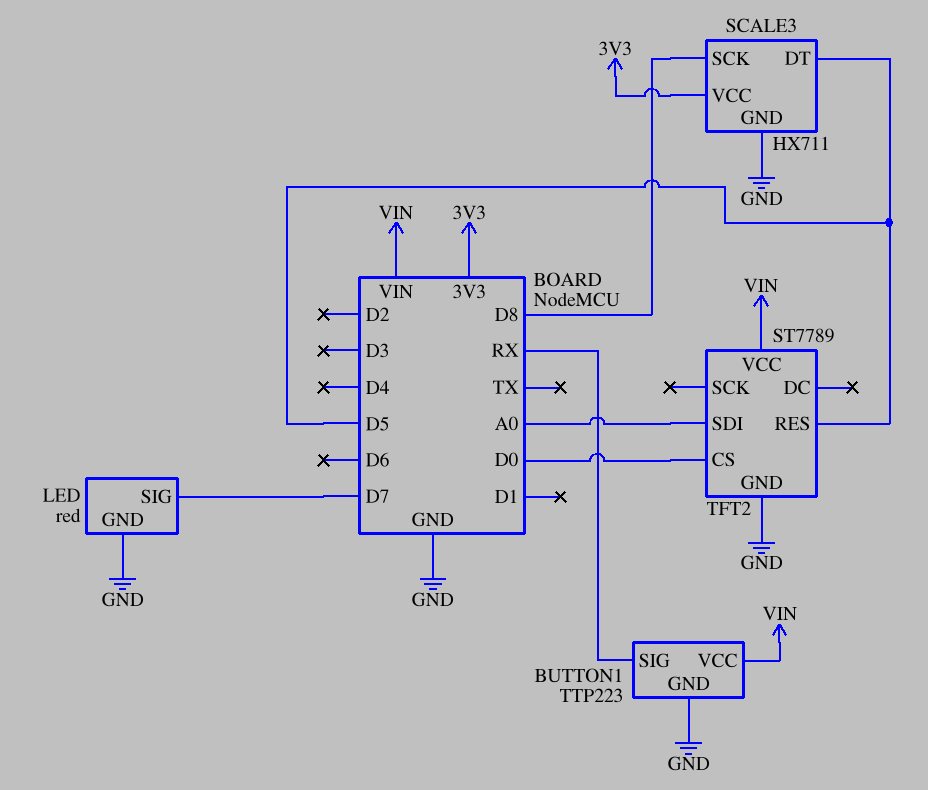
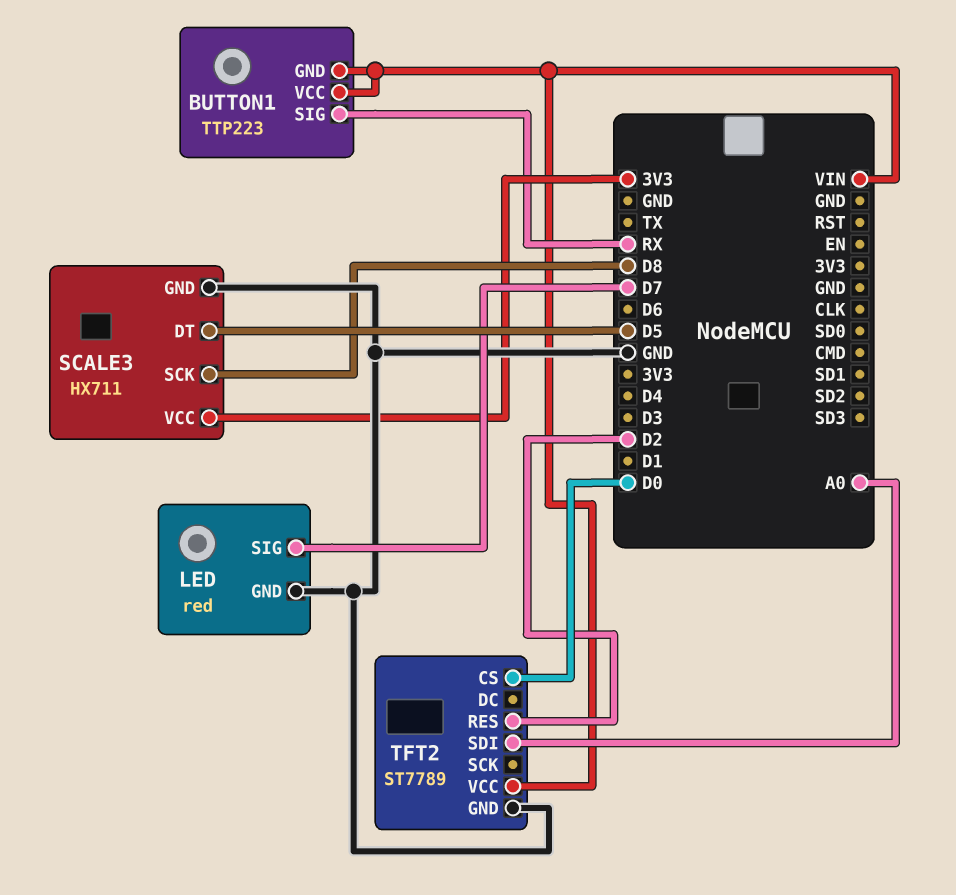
BUTTON1 pin GND: GND -> VIN
TFT2 pin RES: D5 -> D2

